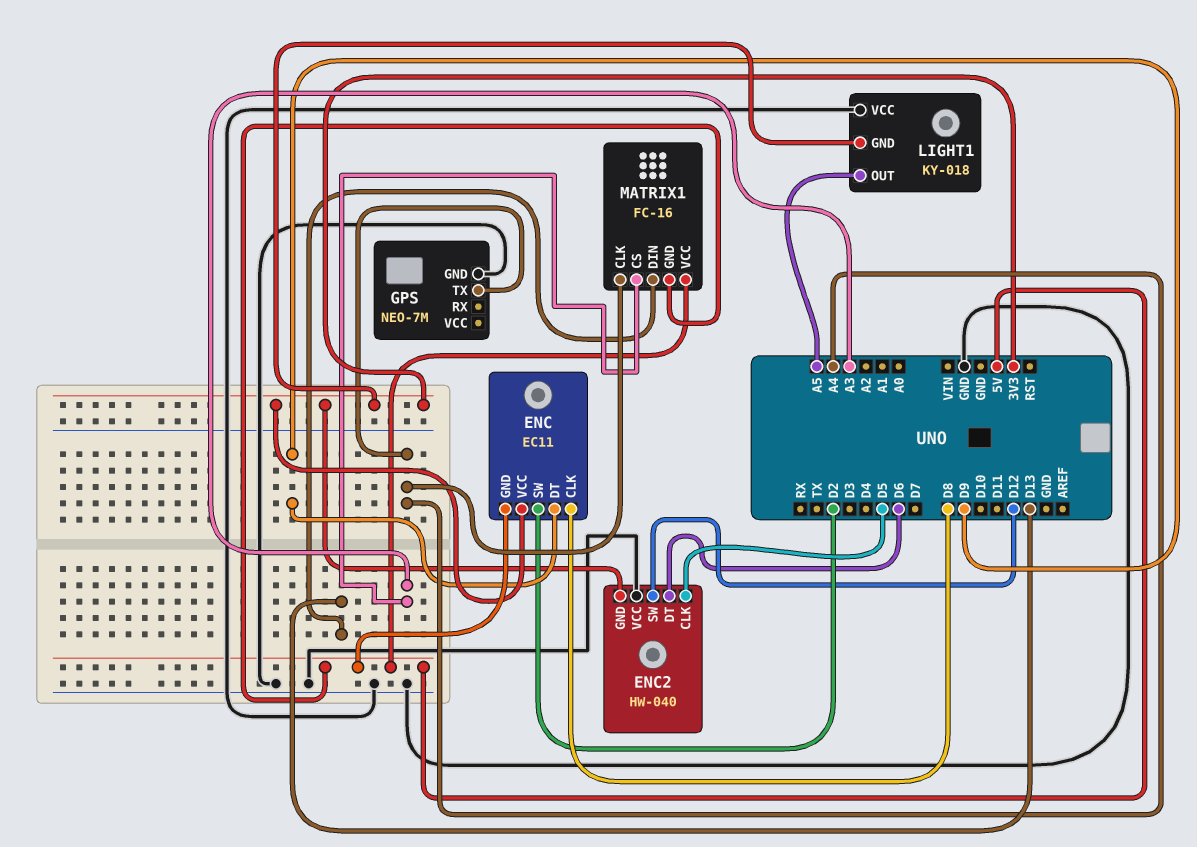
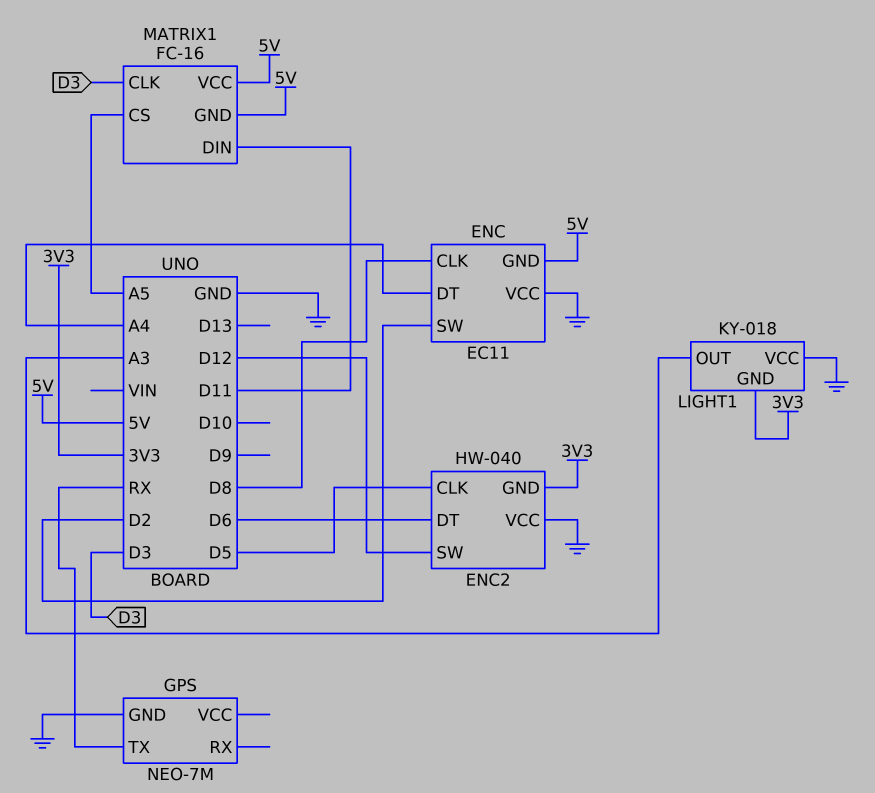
ENC pin DT: D9 -> A4
ENC pin VCC: 3V3 -> GND
GPS pin TX: A4 -> RX
LIGHT1 pin OUT: A5 -> A3
MATRIX1 pin CLK: A4 -> D3
MATRIX1 pin CS: A3 -> A5
MATRIX1 pin DIN: D13 -> D11

